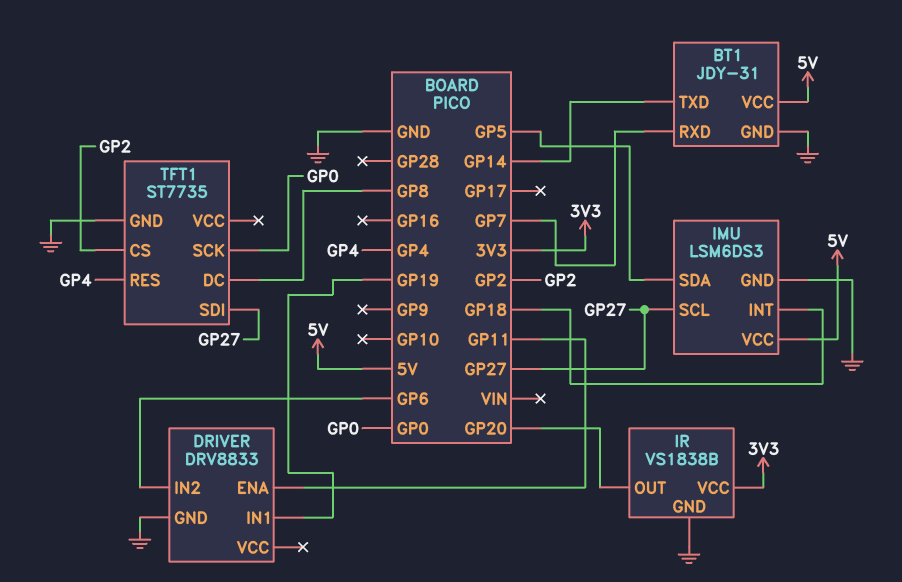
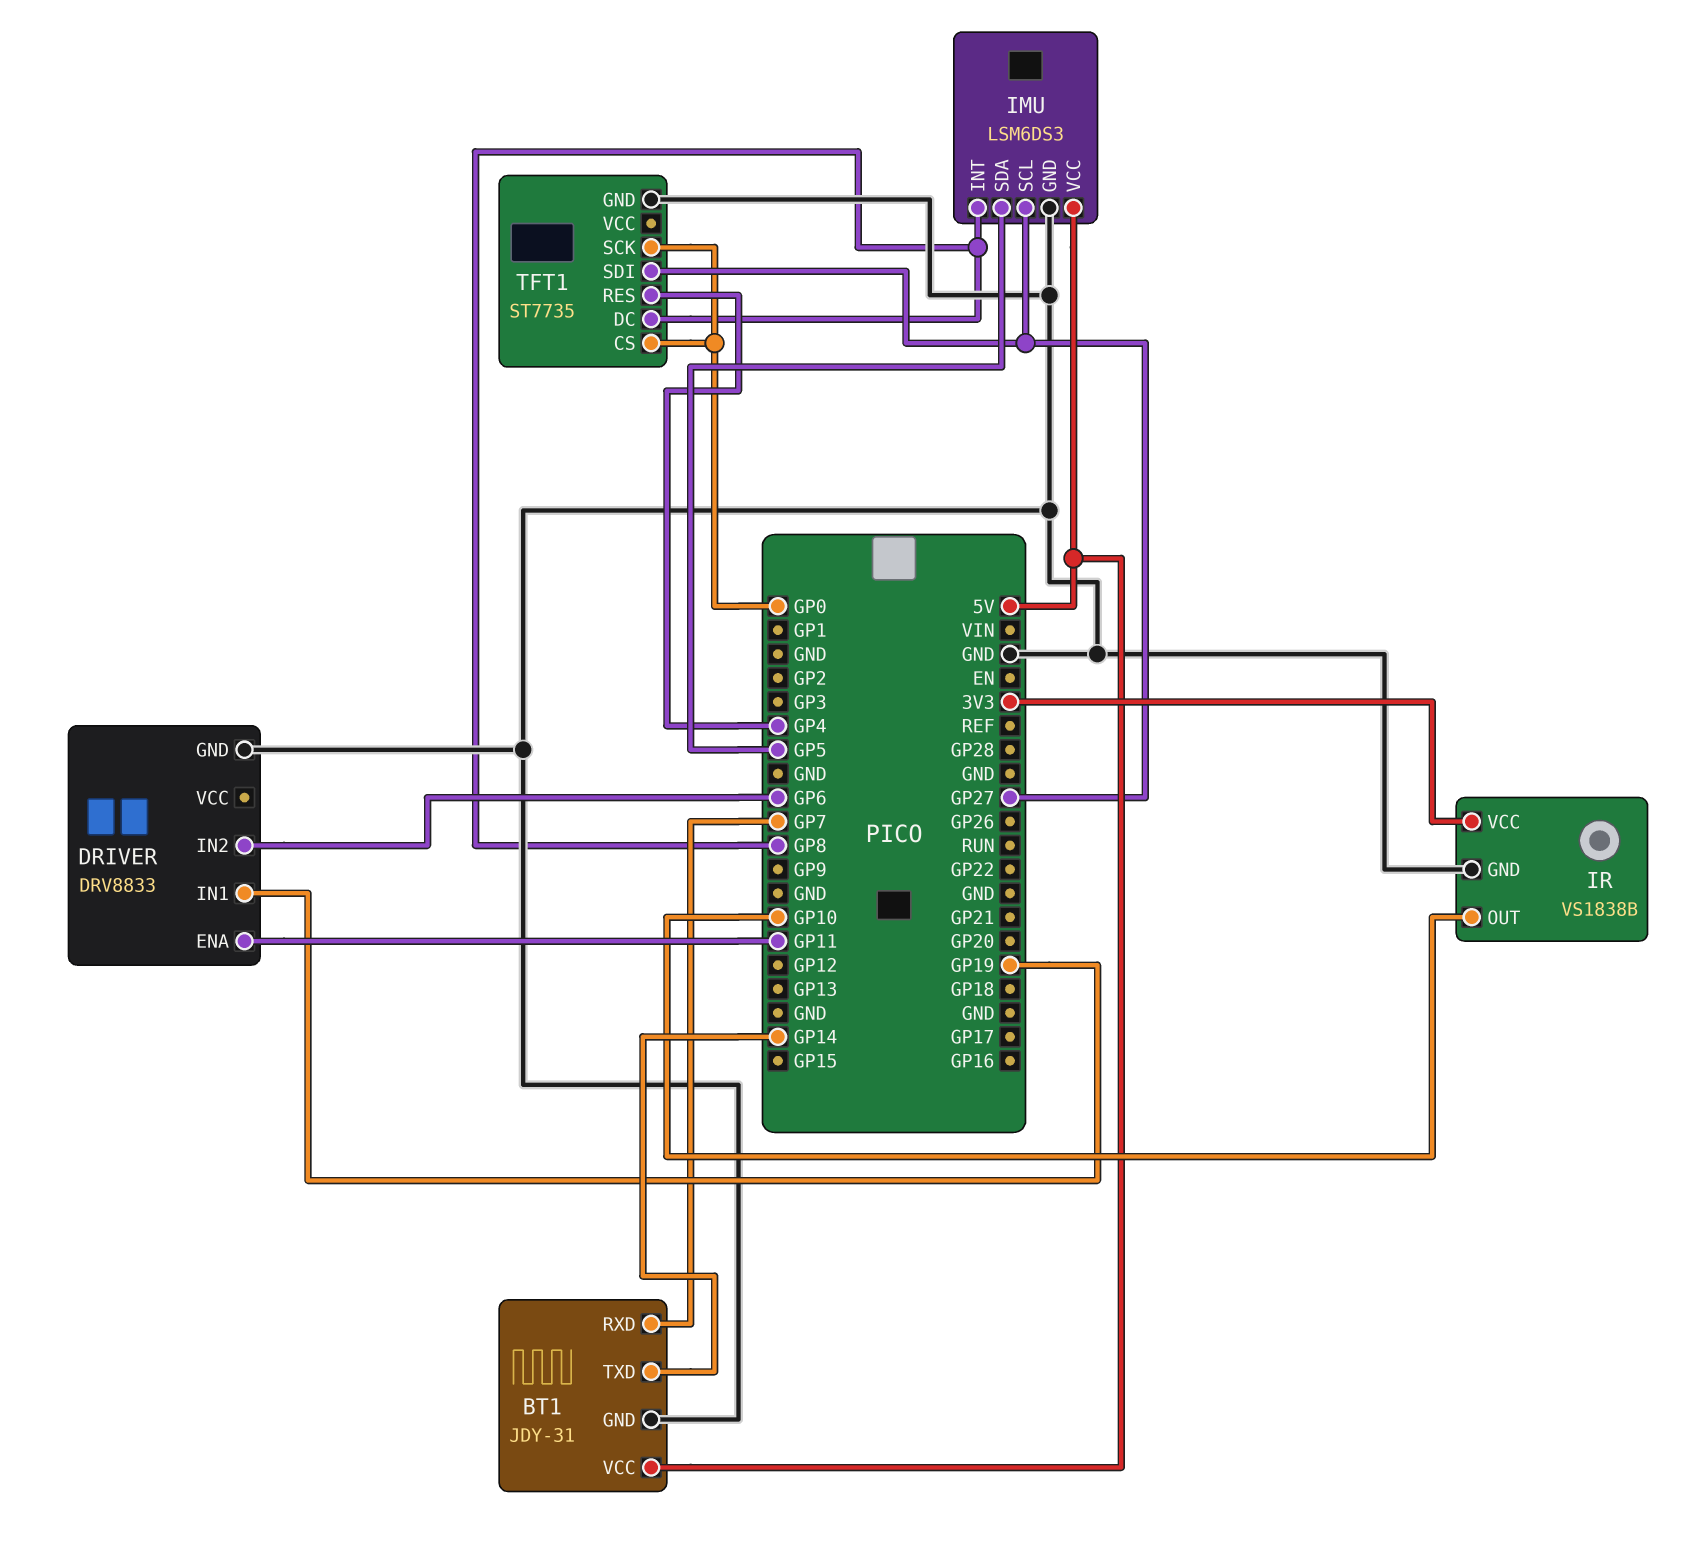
IMU pin INT: GP18 -> GP8
IR pin OUT: GP20 -> GP10
TFT1 pin CS: GP2 -> GP0

